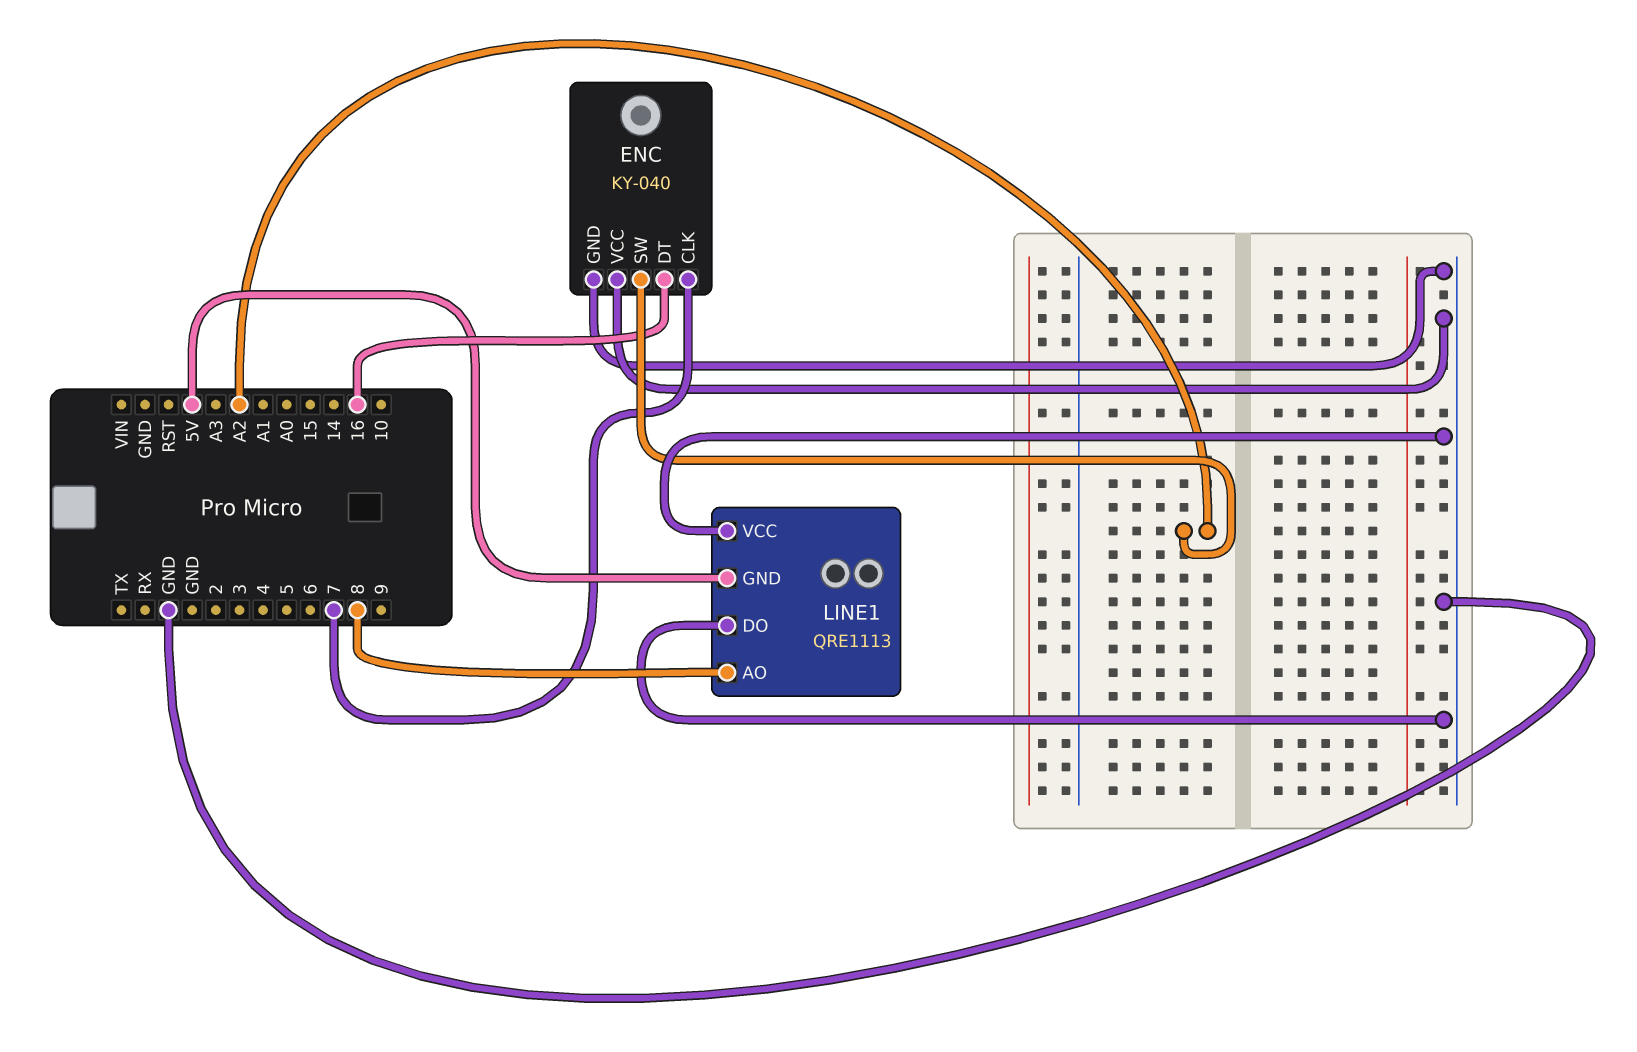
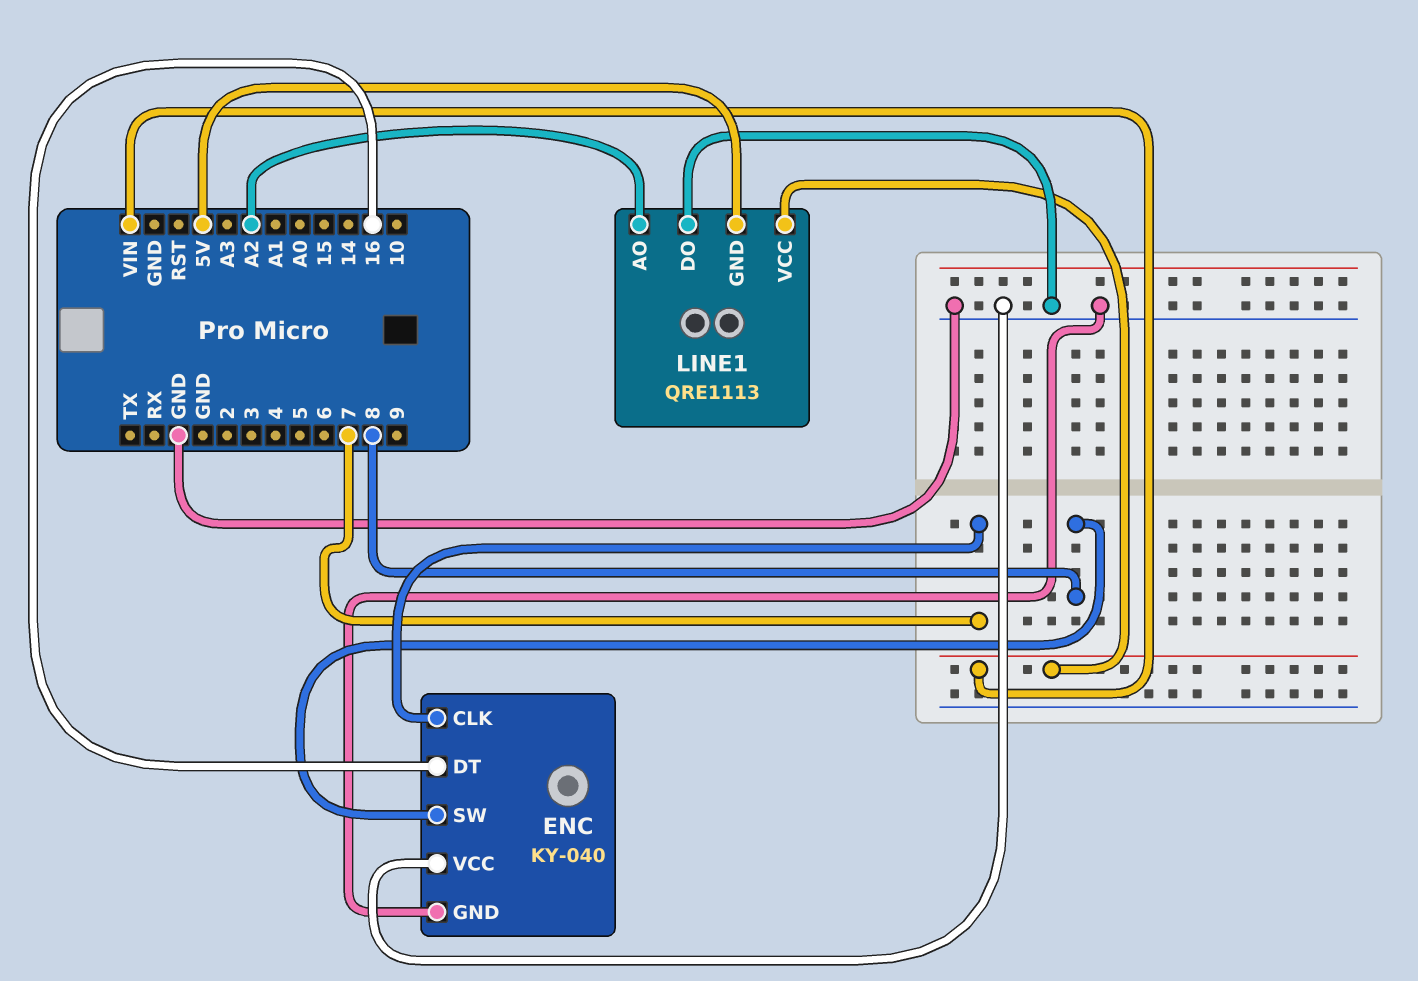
ENC pin SW: A2 -> 8
LINE1 pin AO: 8 -> A2
LINE1 pin VCC: GND -> VIN

